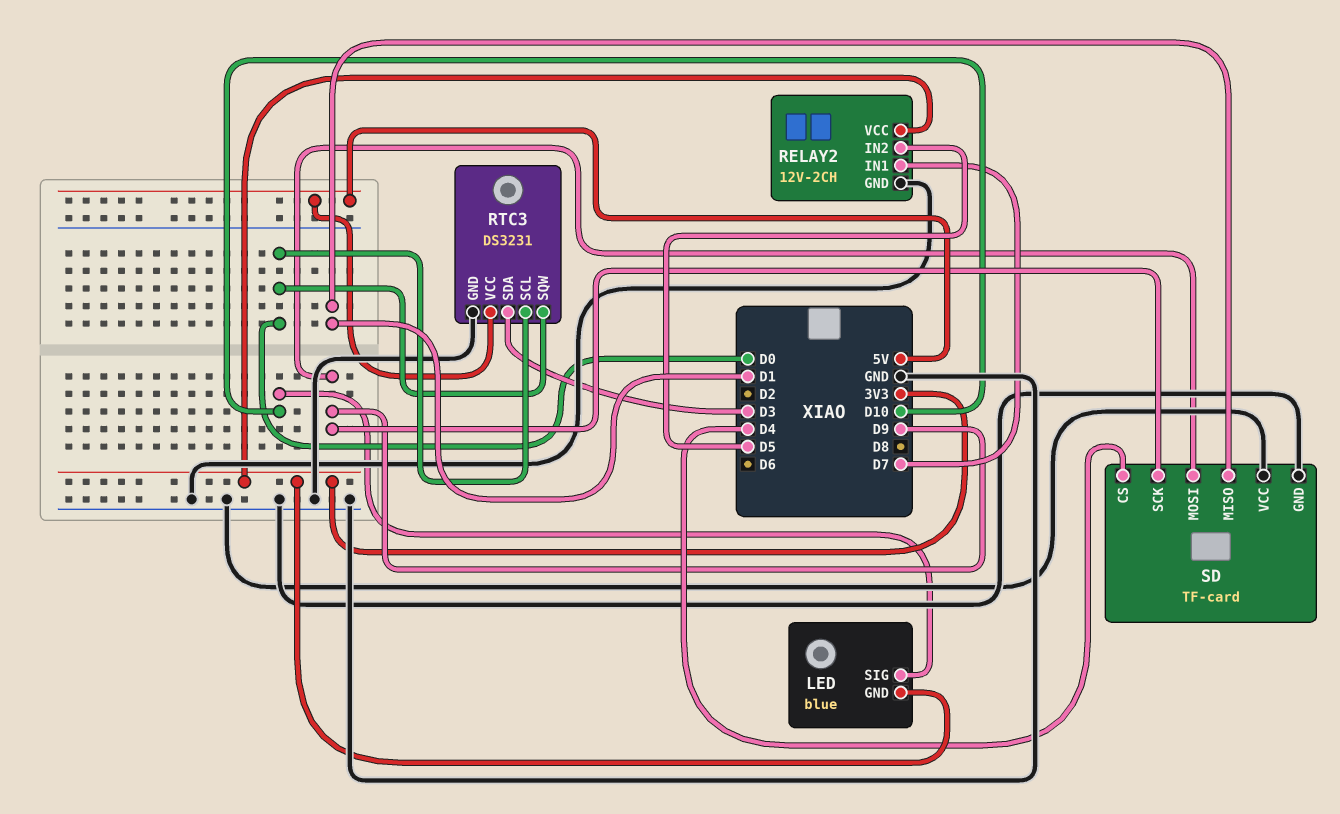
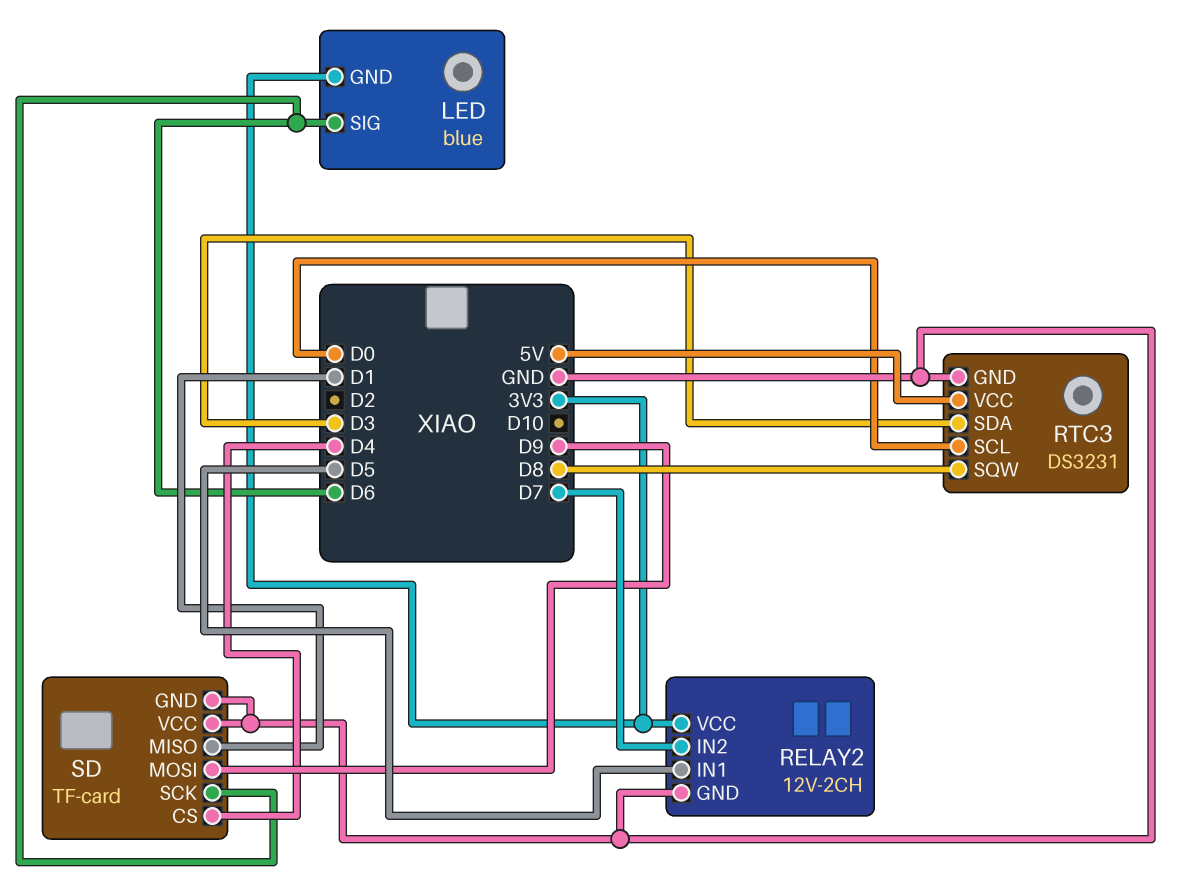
LED pin SIG: D10 -> D6
RELAY2 pin IN1: D7 -> D5
RELAY2 pin IN2: D5 -> D7
RTC3 pin SQW: D0 -> D8
SD pin SCK: D9 -> D6

